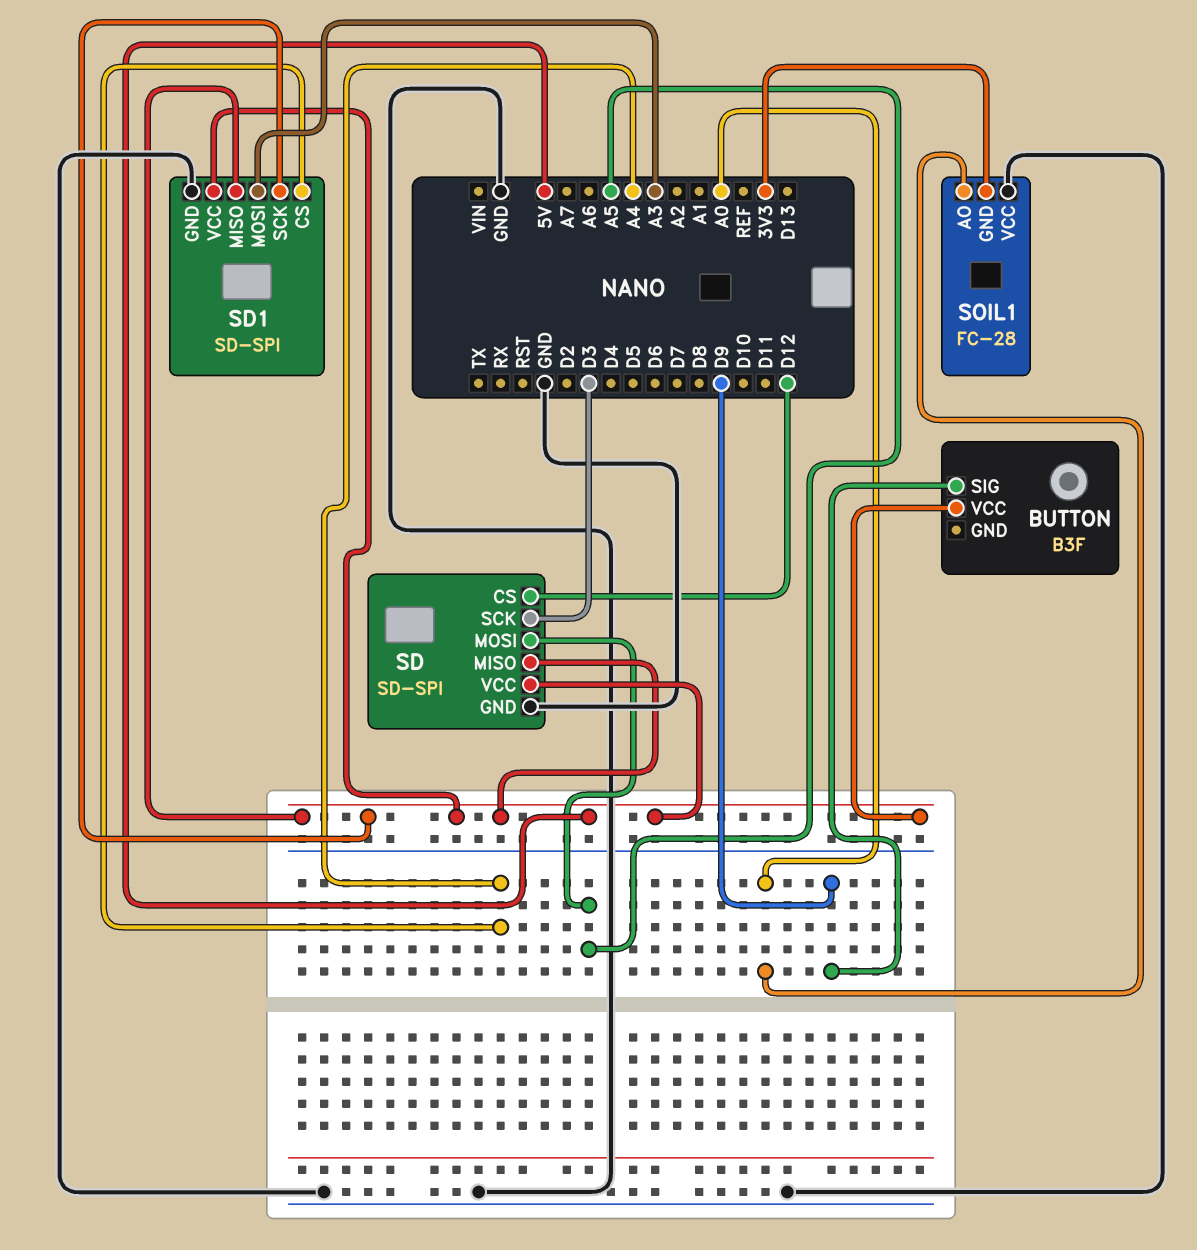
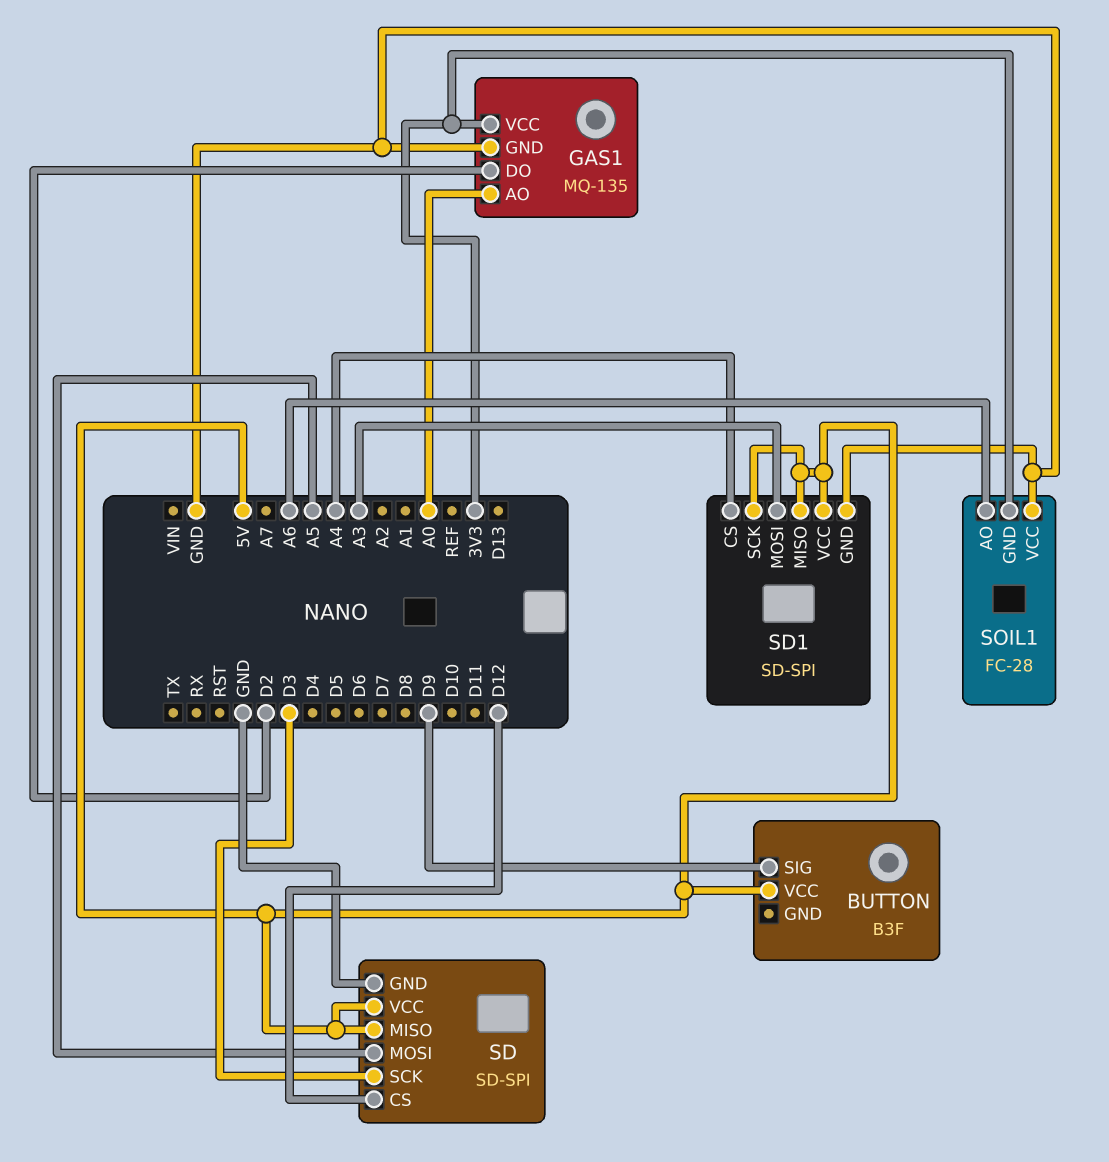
GAS1: none -> MQ-135
GAS1 pin AO: none -> A0
GAS1 pin DO: none -> D2
GAS1 pin GND: none -> GND
GAS1 pin VCC: none -> 3V3
SOIL1 pin AO: A0 -> A6

